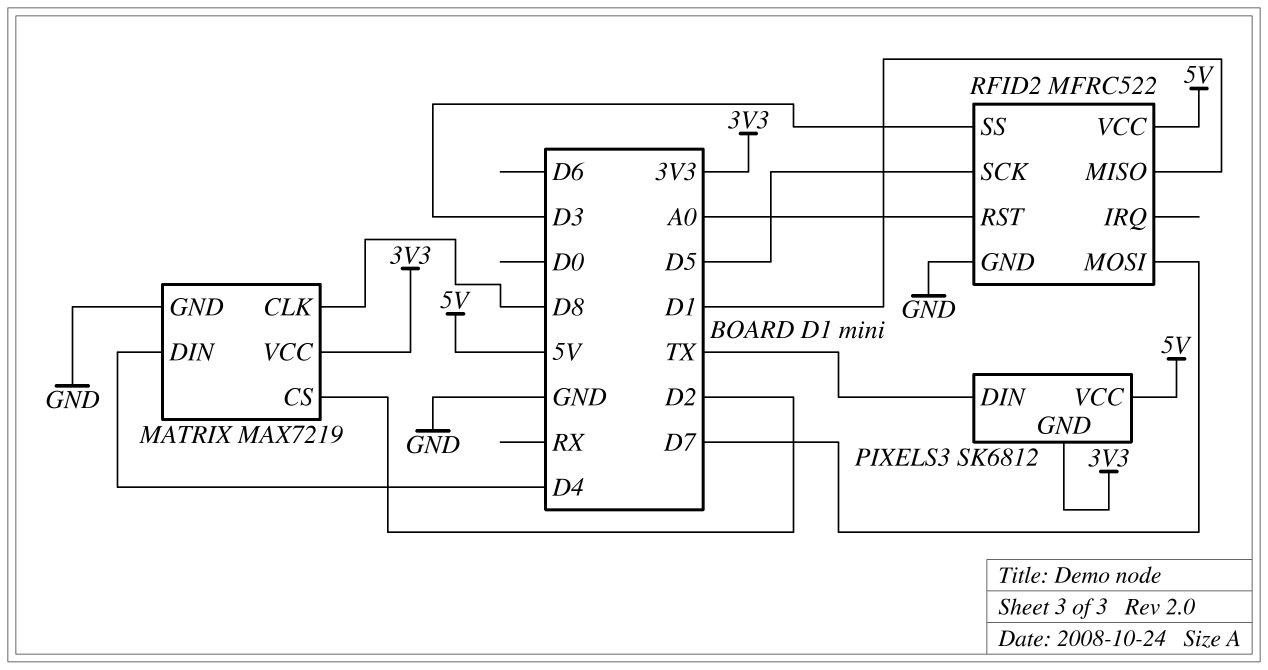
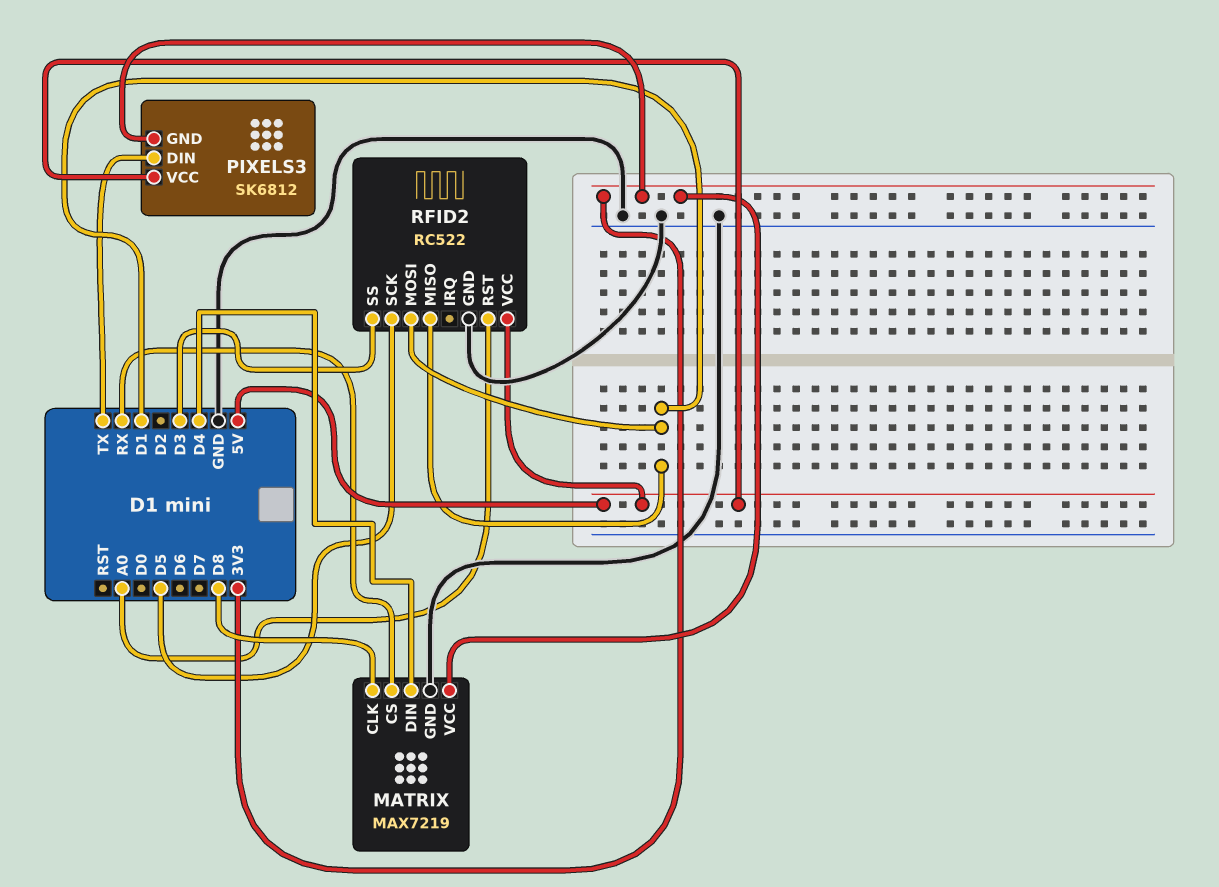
MATRIX pin CS: D2 -> RX
RFID2: MFRC522 -> RC522
RFID2 pin MOSI: D7 -> D1

